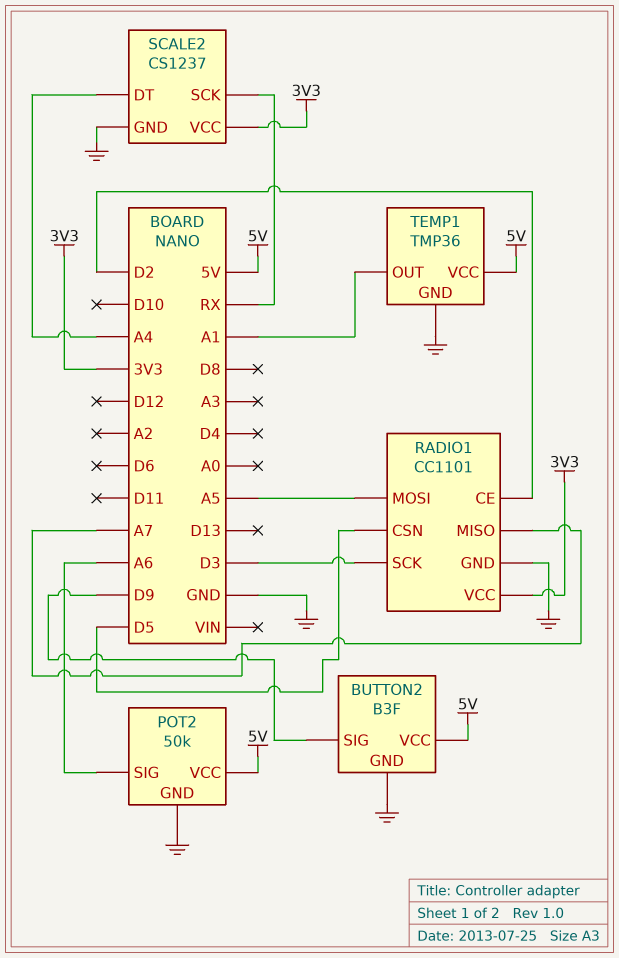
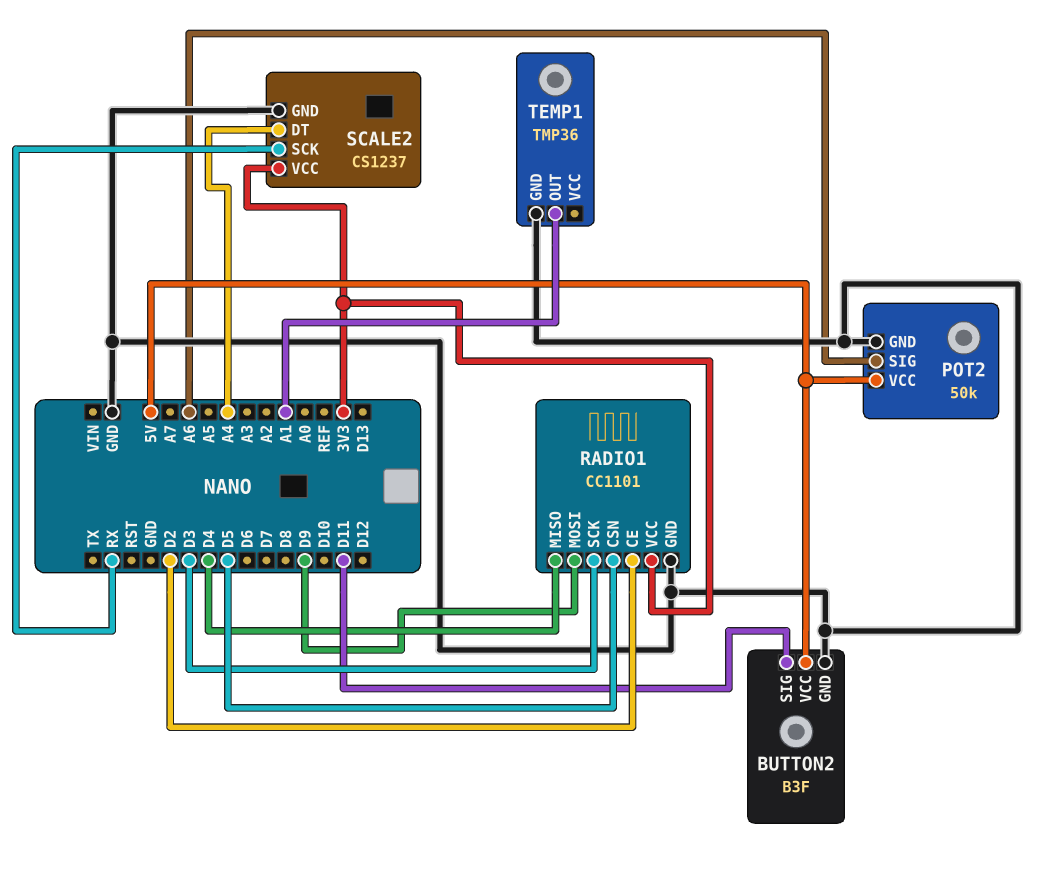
BUTTON2 pin SIG: D9 -> D11
RADIO1 pin MISO: A7 -> D4
RADIO1 pin MOSI: A5 -> D9
TEMP1 pin VCC: 5V -> none

